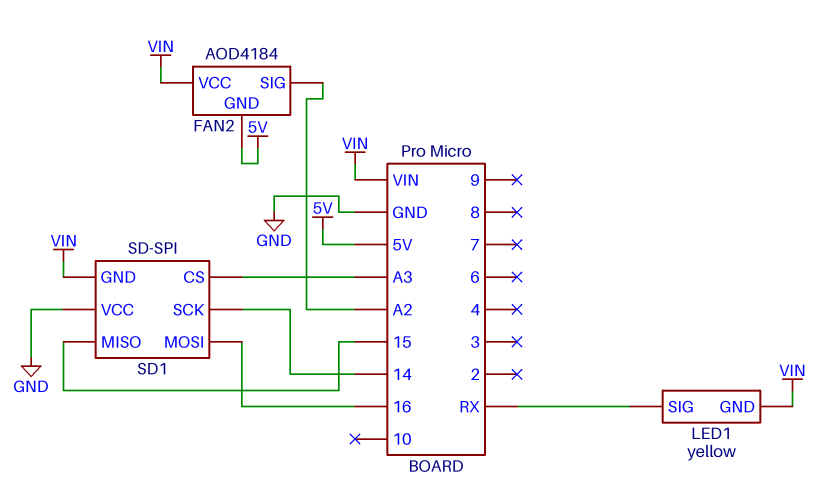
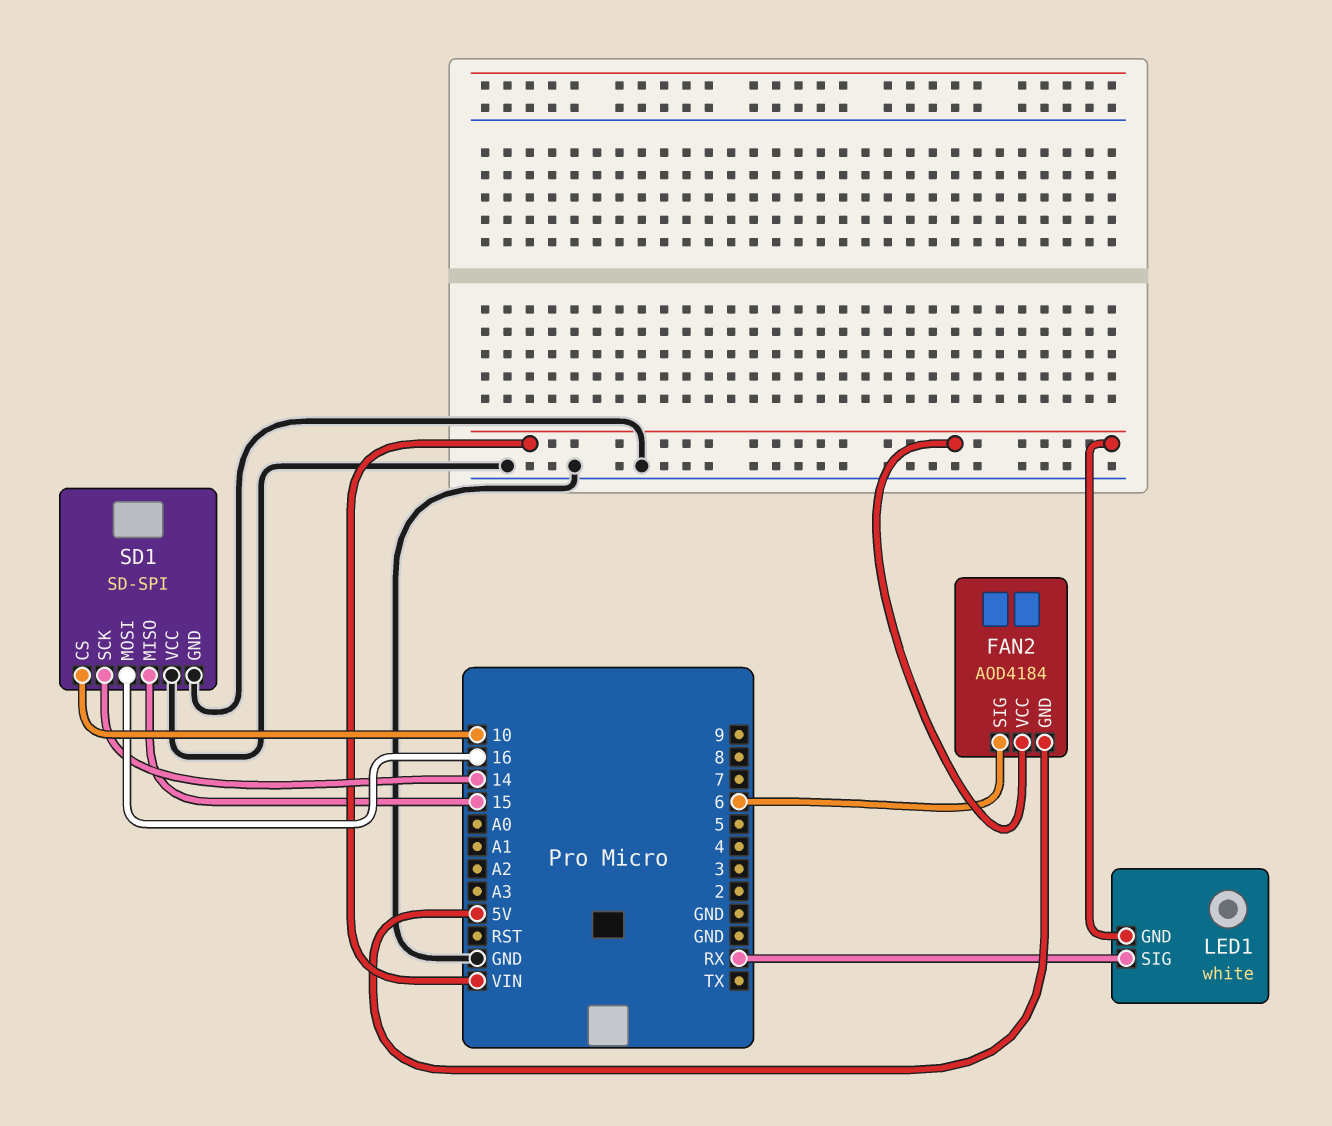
FAN2 pin SIG: A2 -> 6
LED1: yellow -> white
SD1 pin CS: A3 -> 10
SD1 pin GND: VIN -> GND

